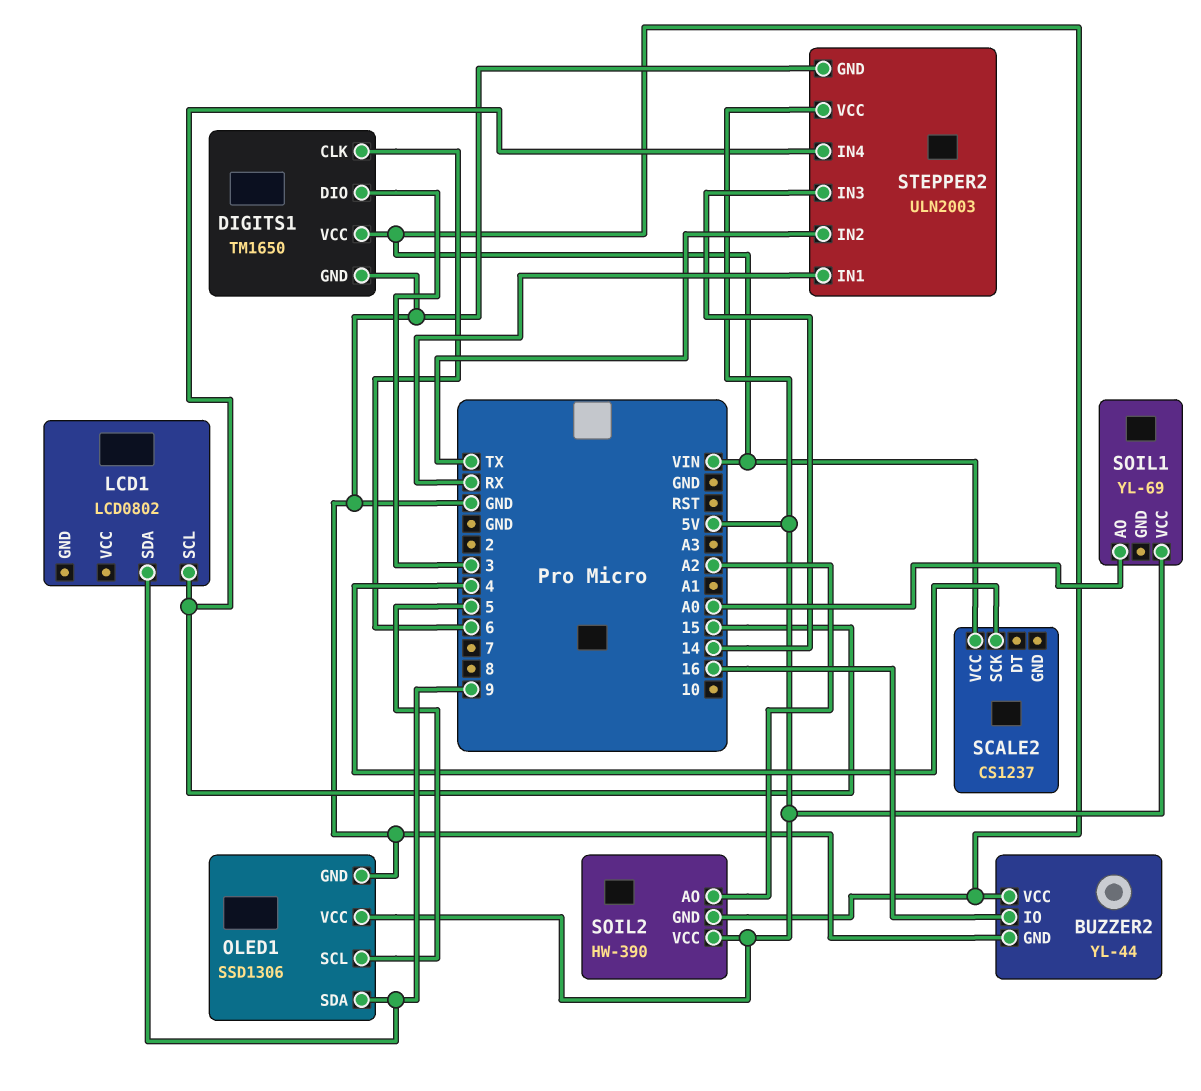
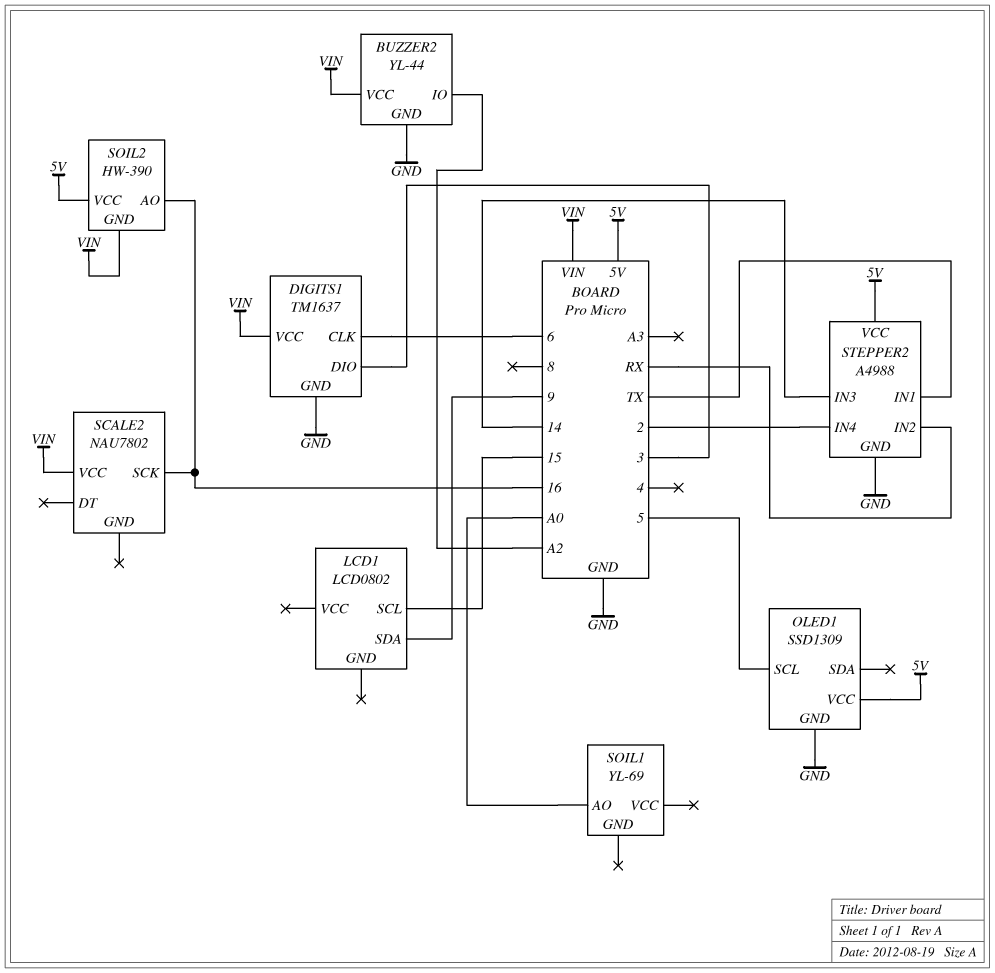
BUZZER2 pin IO: 16 -> A2
DIGITS1: TM1650 -> TM1637
OLED1: SSD1306 -> SSD1309
OLED1 pin SDA: 9 -> none
SCALE2: CS1237 -> NAU7802
SCALE2 pin SCK: 4 -> 16
SOIL1 pin VCC: 5V -> none
SOIL2 pin AO: A2 -> 16
STEPPER2: ULN2003 -> A4988
STEPPER2 pin IN1: RX -> TX
STEPPER2 pin IN2: TX -> RX
STEPPER2 pin IN4: 15 -> 2

